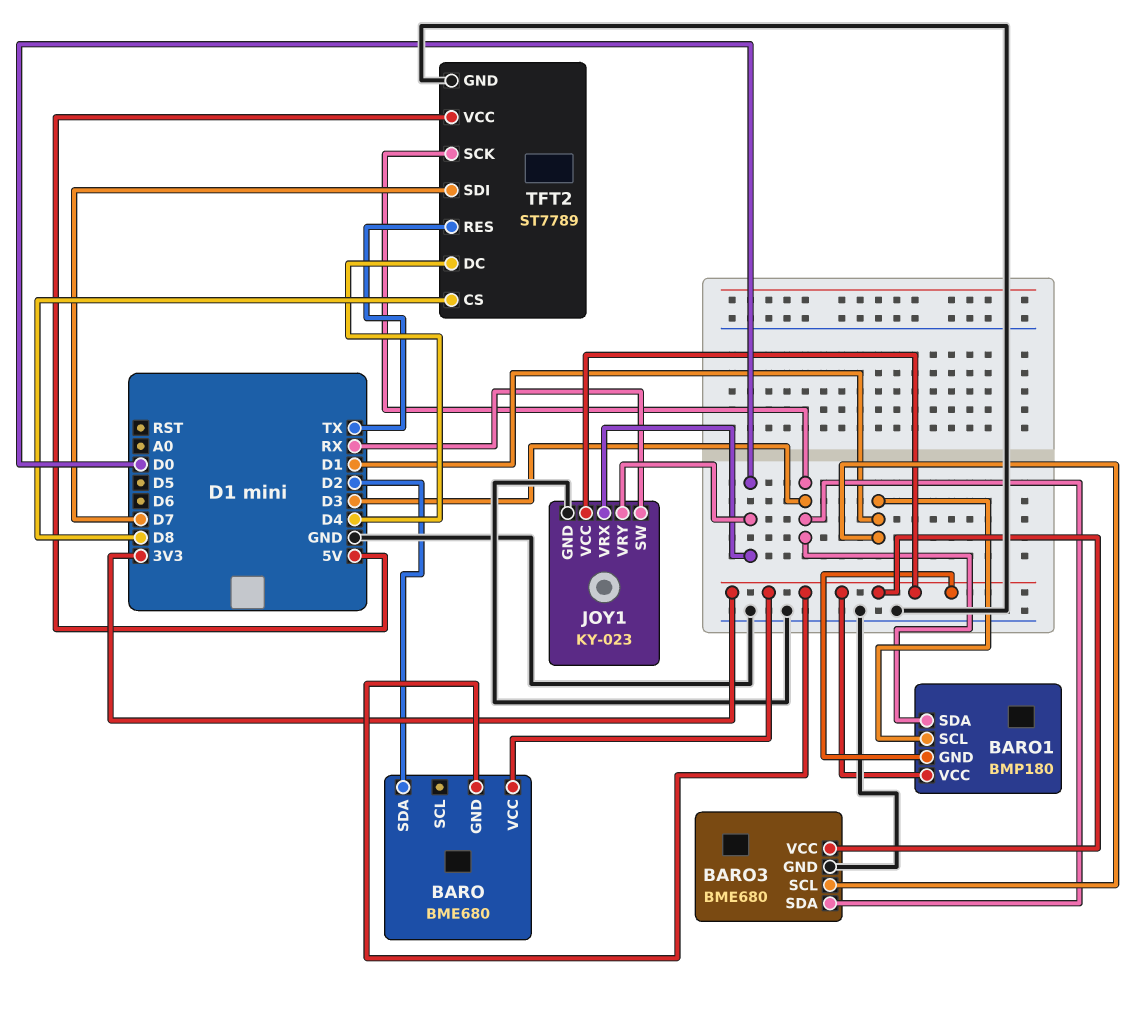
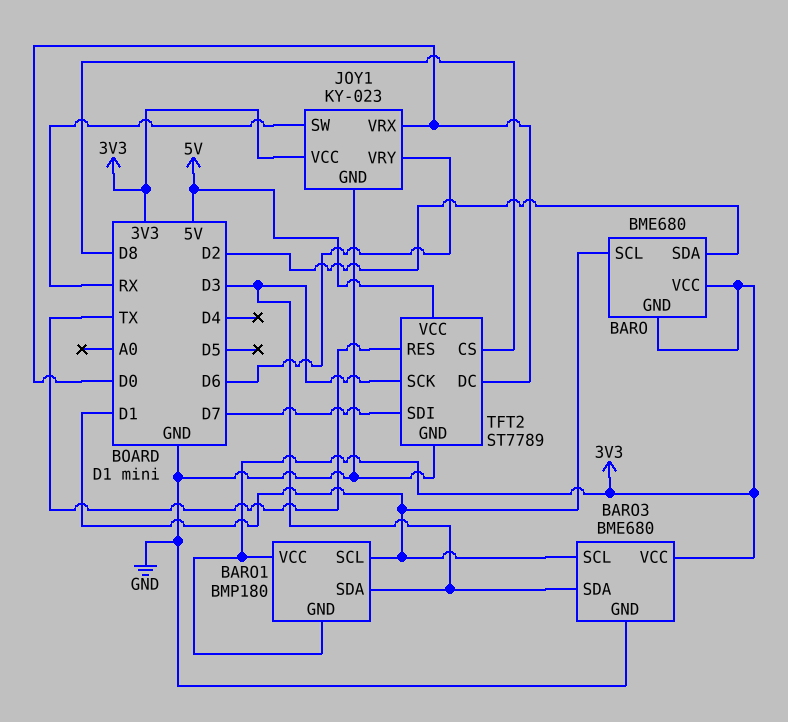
BARO pin SCL: none -> D1
JOY1 pin VRY: D0 -> D6
TFT2 pin DC: D4 -> D0

